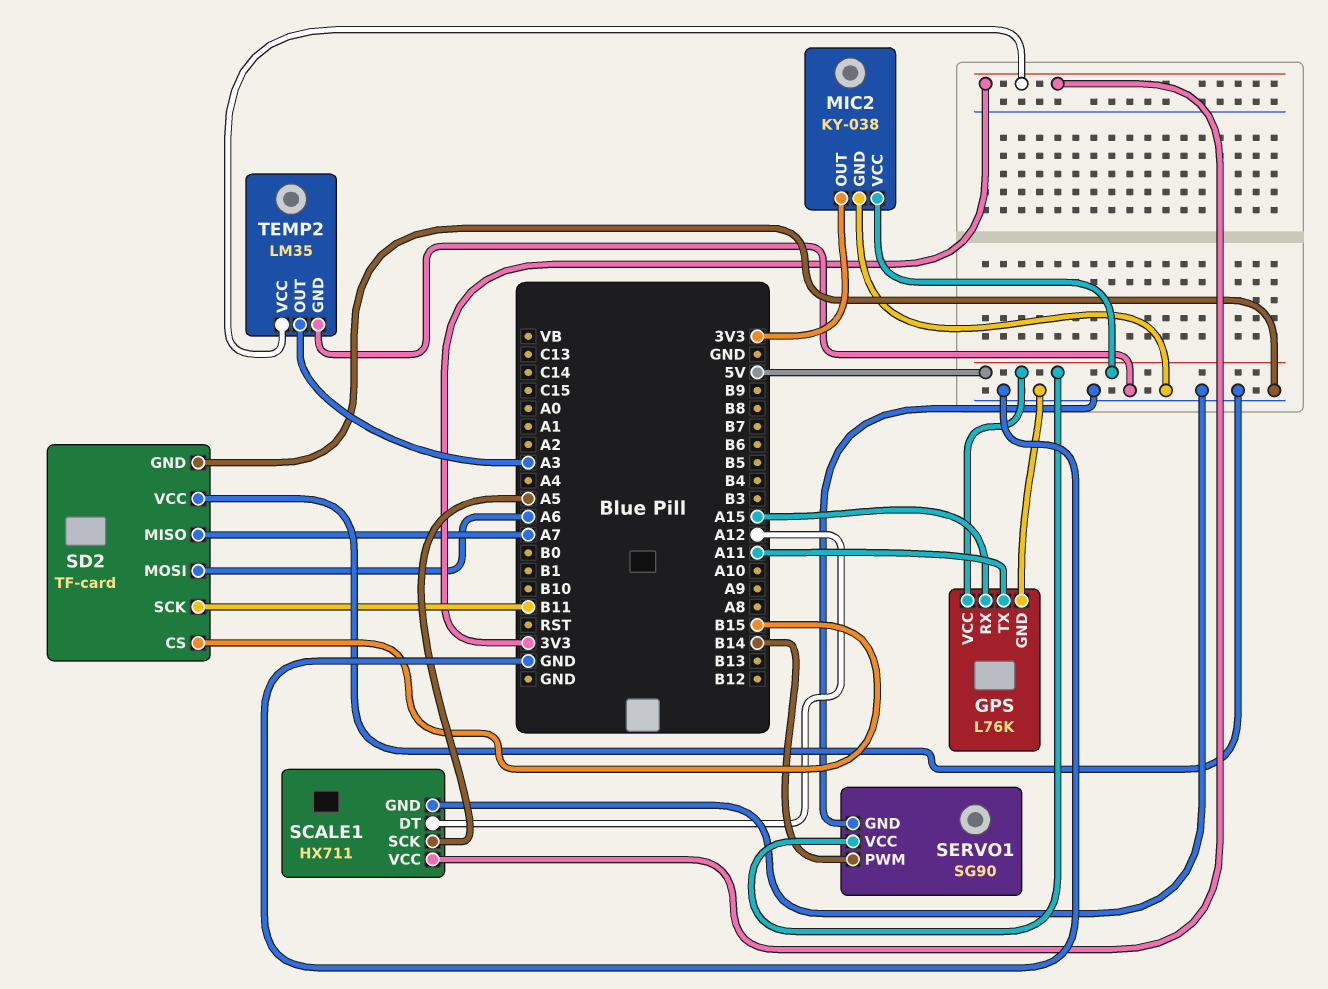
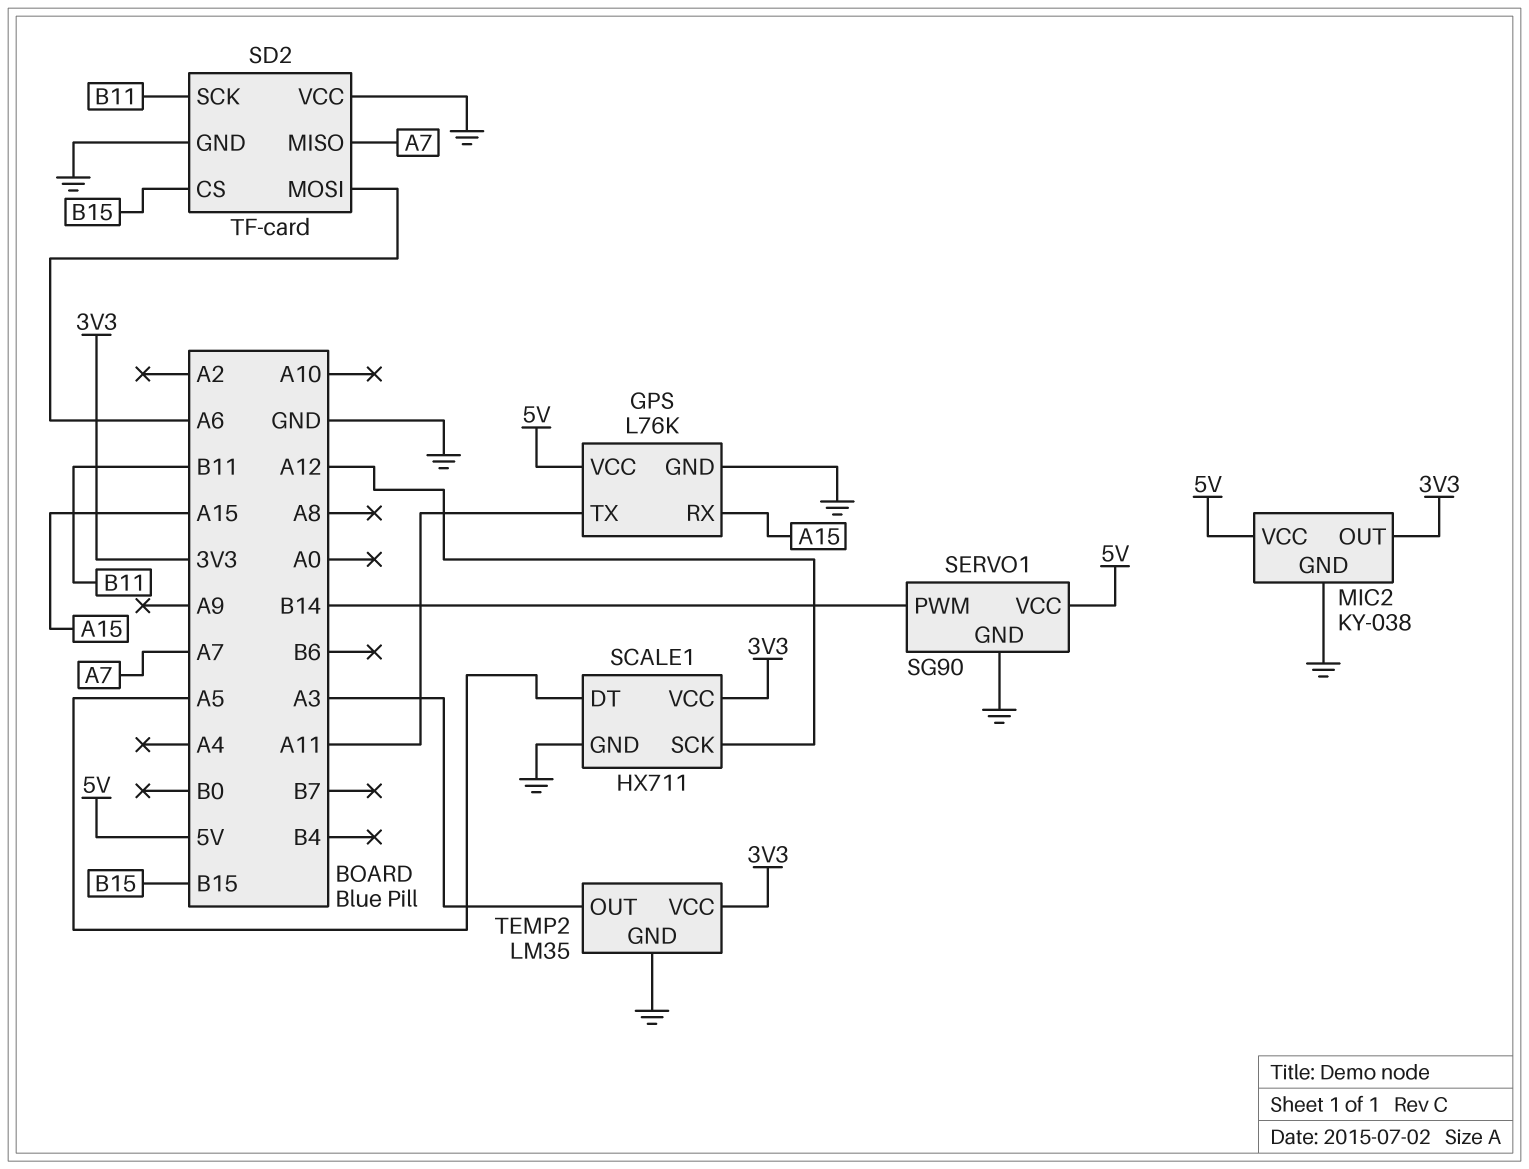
SCALE1 pin DT: A12 -> A5
SCALE1 pin SCK: A5 -> A12

